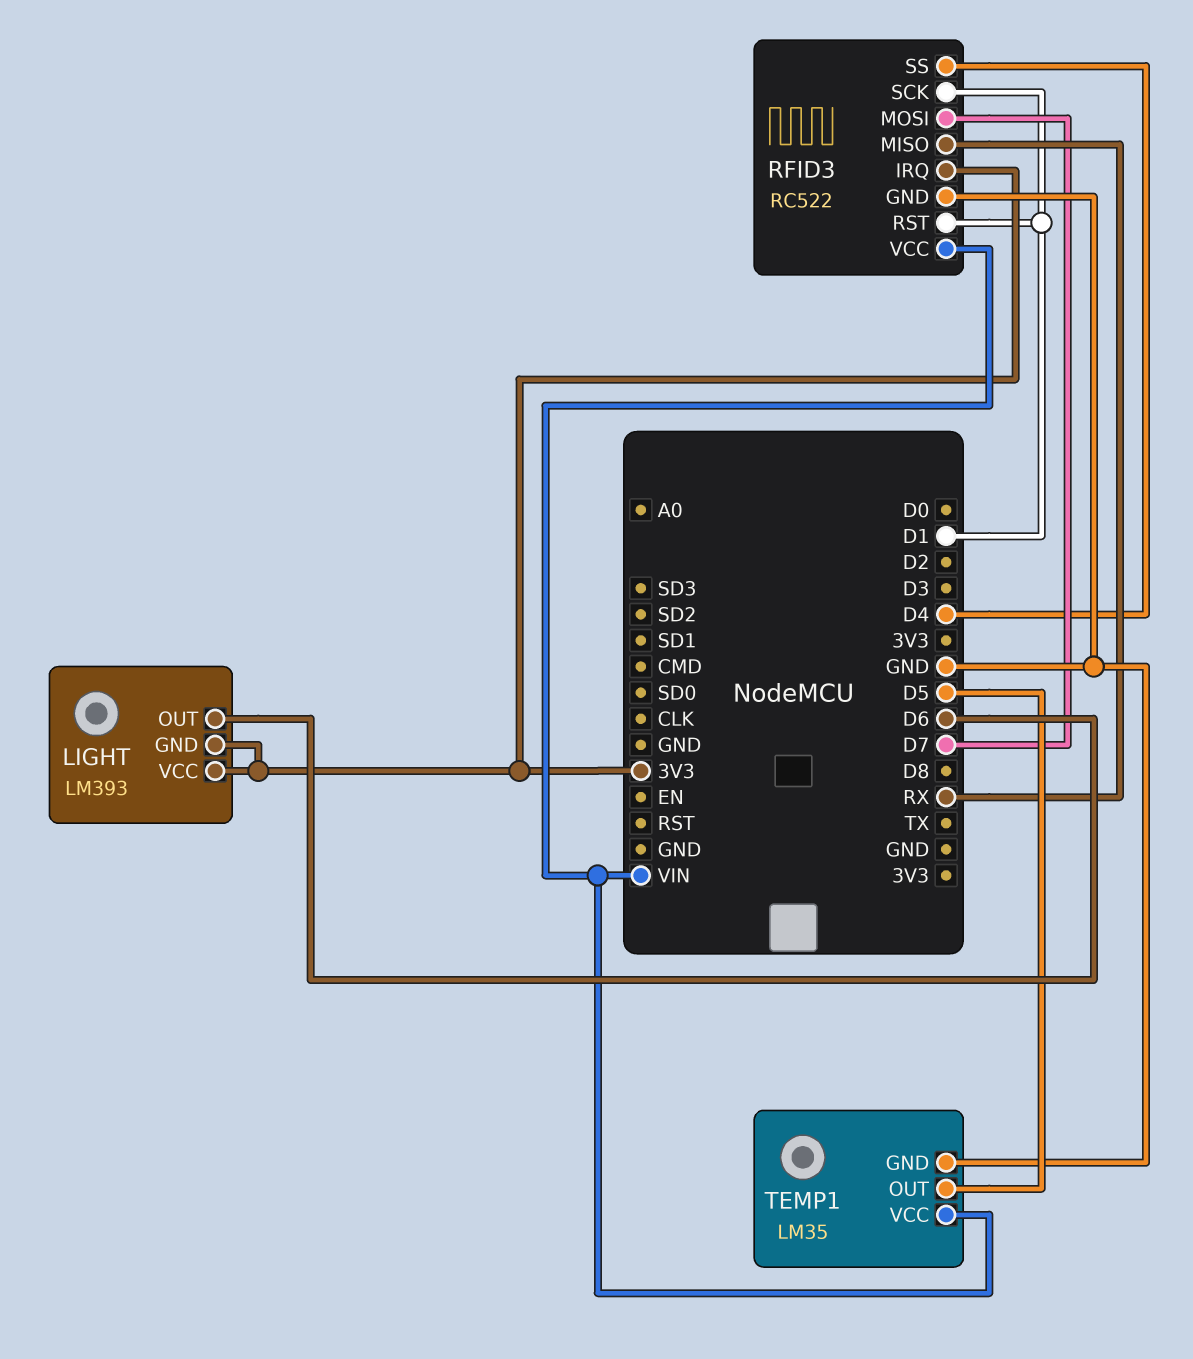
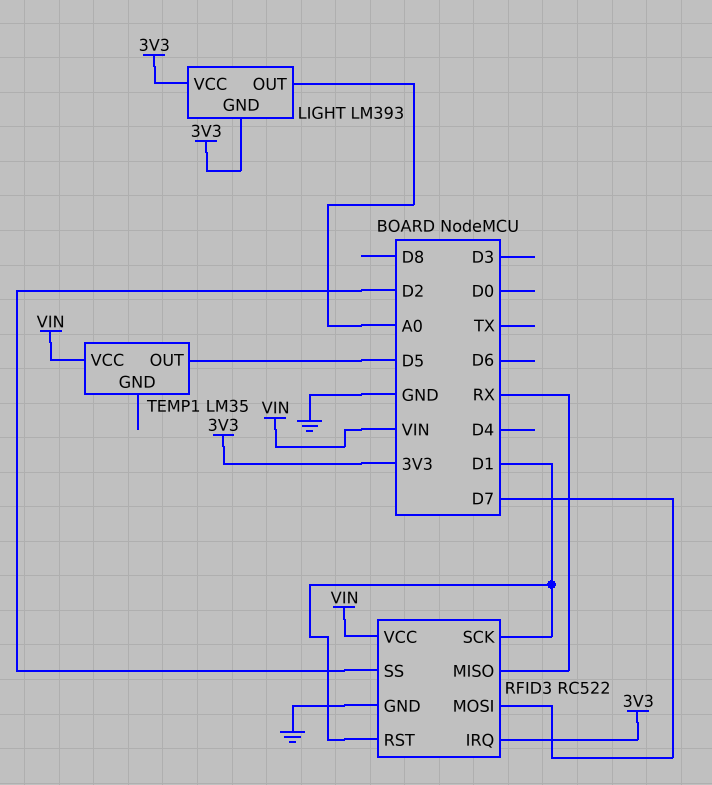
LIGHT pin OUT: D6 -> A0
RFID3 pin SS: D4 -> D2
TEMP1 pin GND: GND -> none

